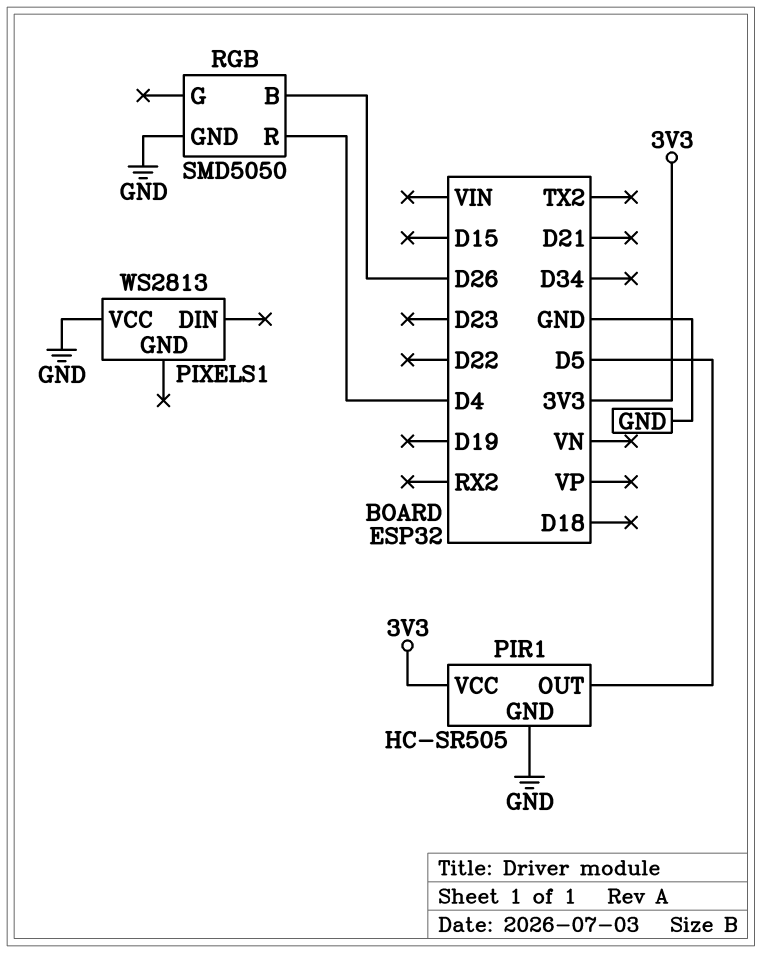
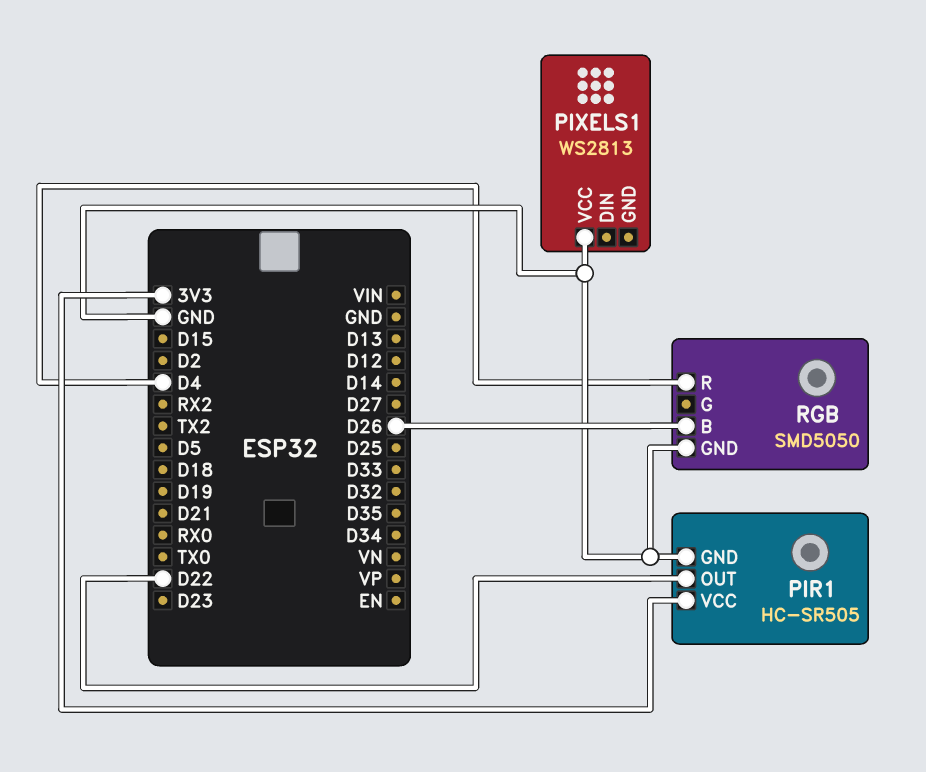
PIR1 pin OUT: D5 -> D22

